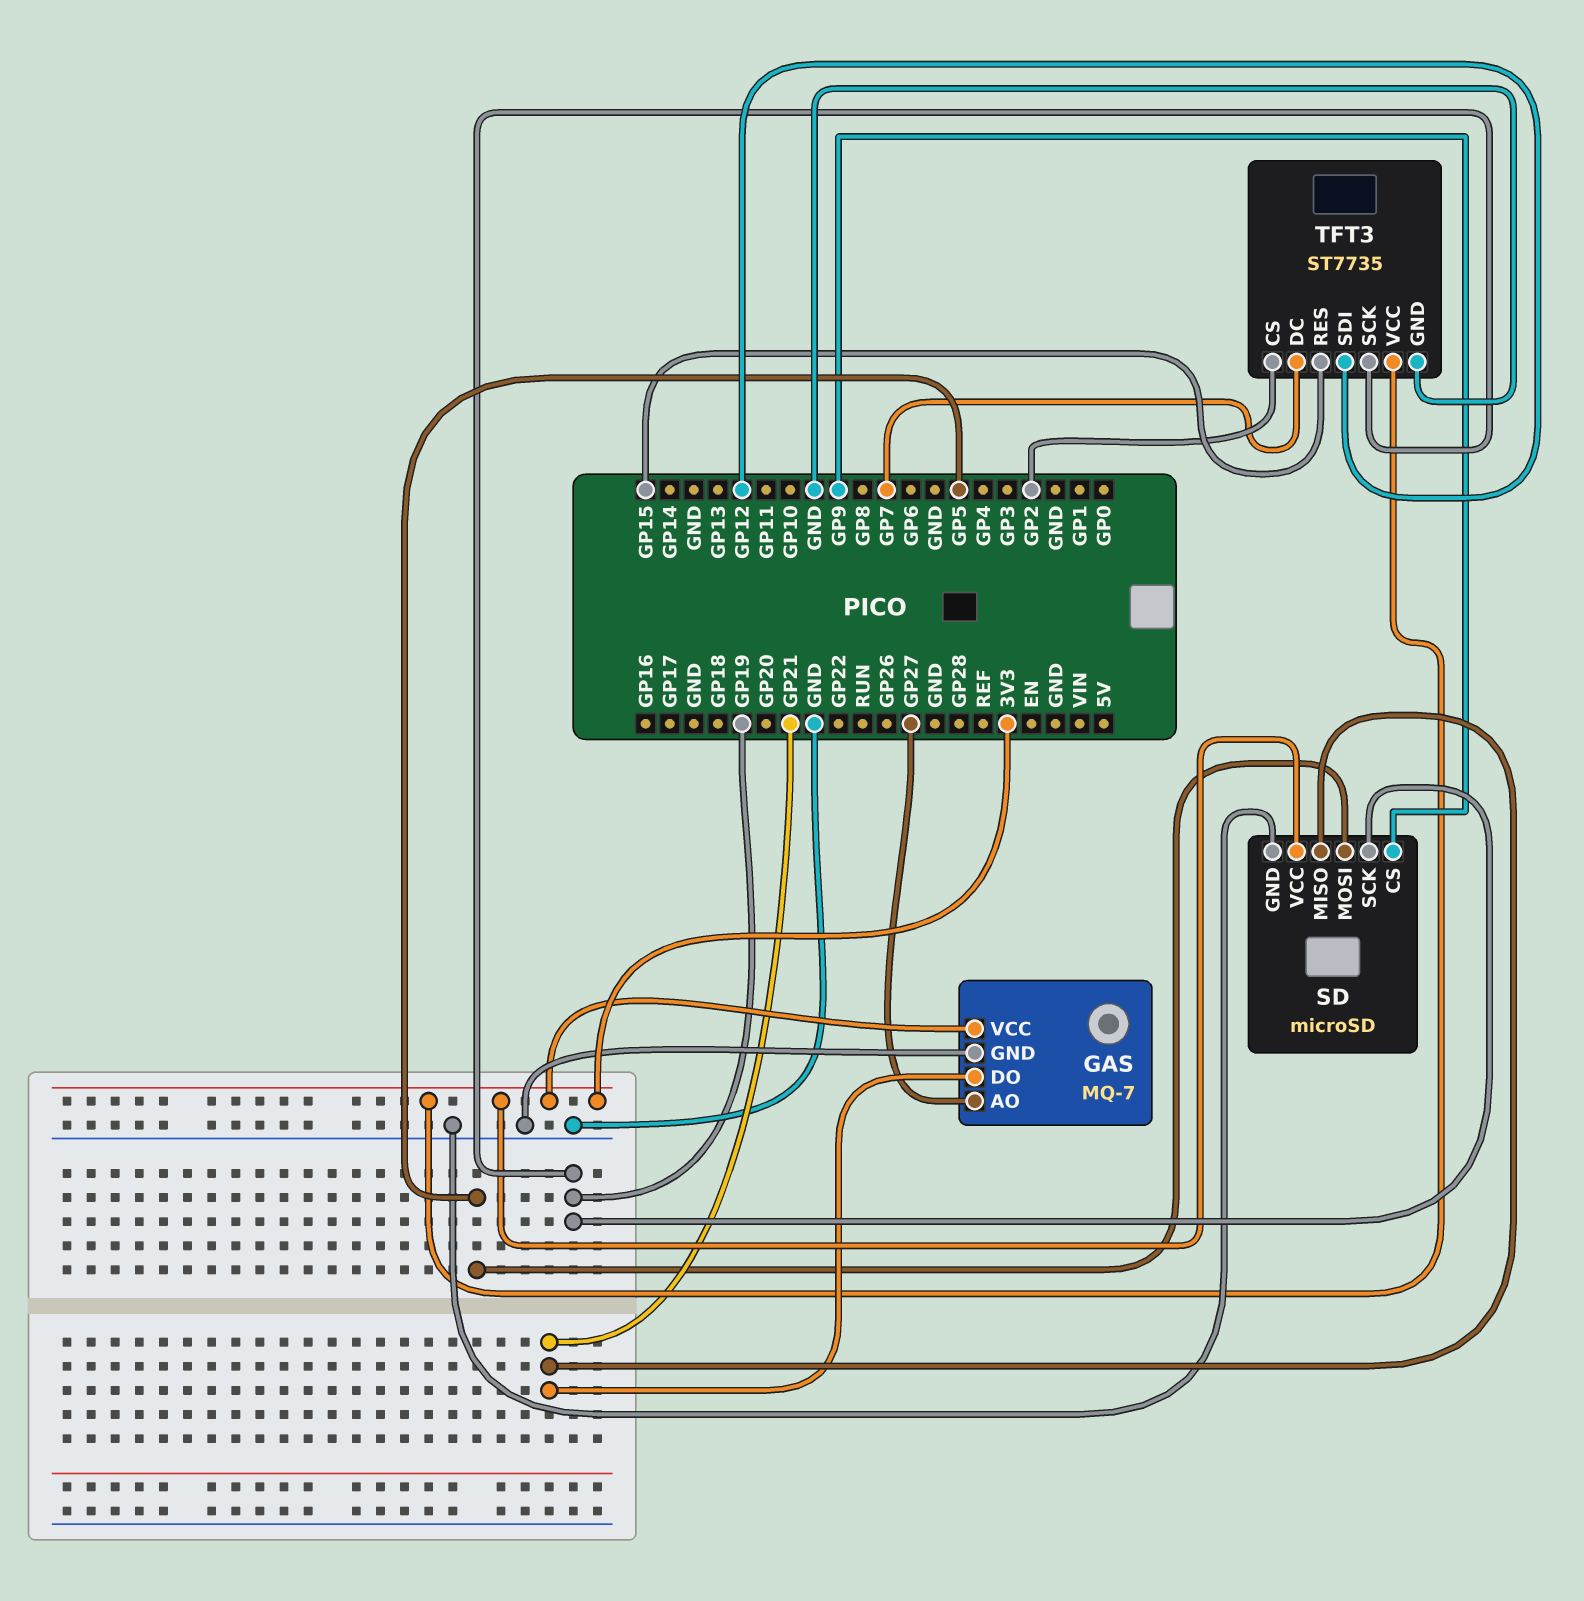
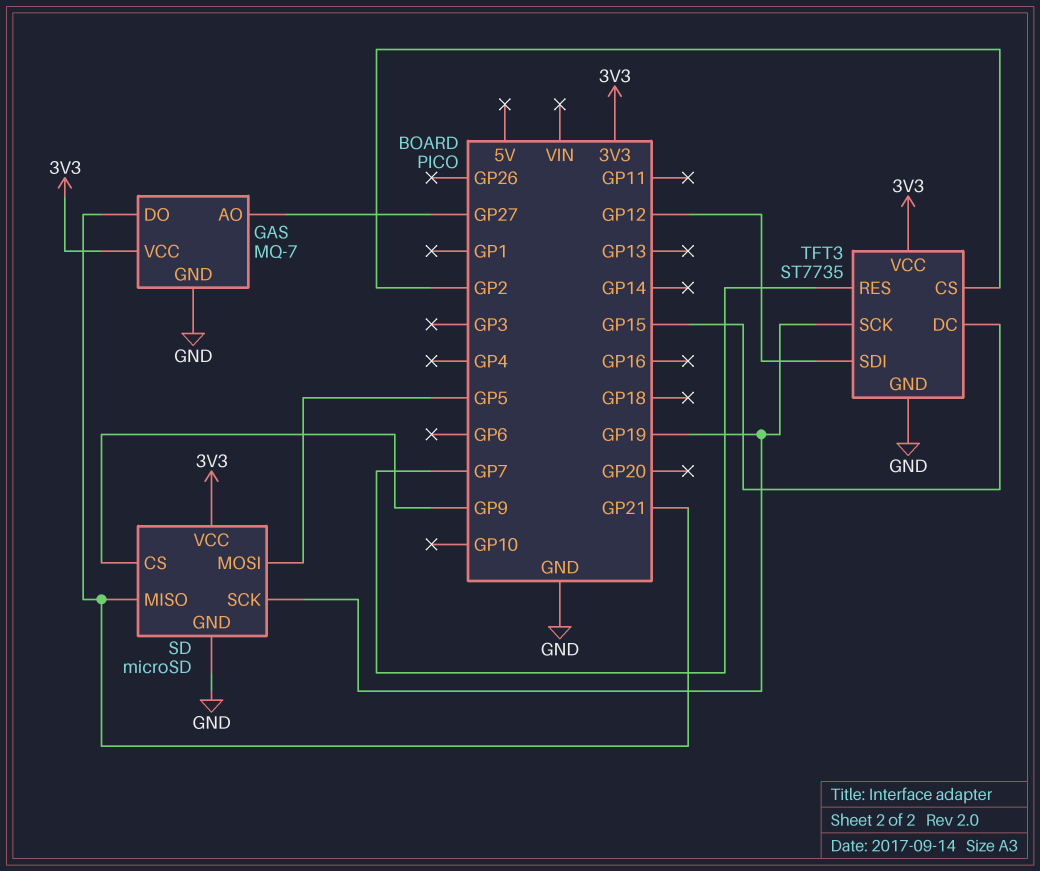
TFT3 pin DC: GP7 -> GP15
TFT3 pin RES: GP15 -> GP7

